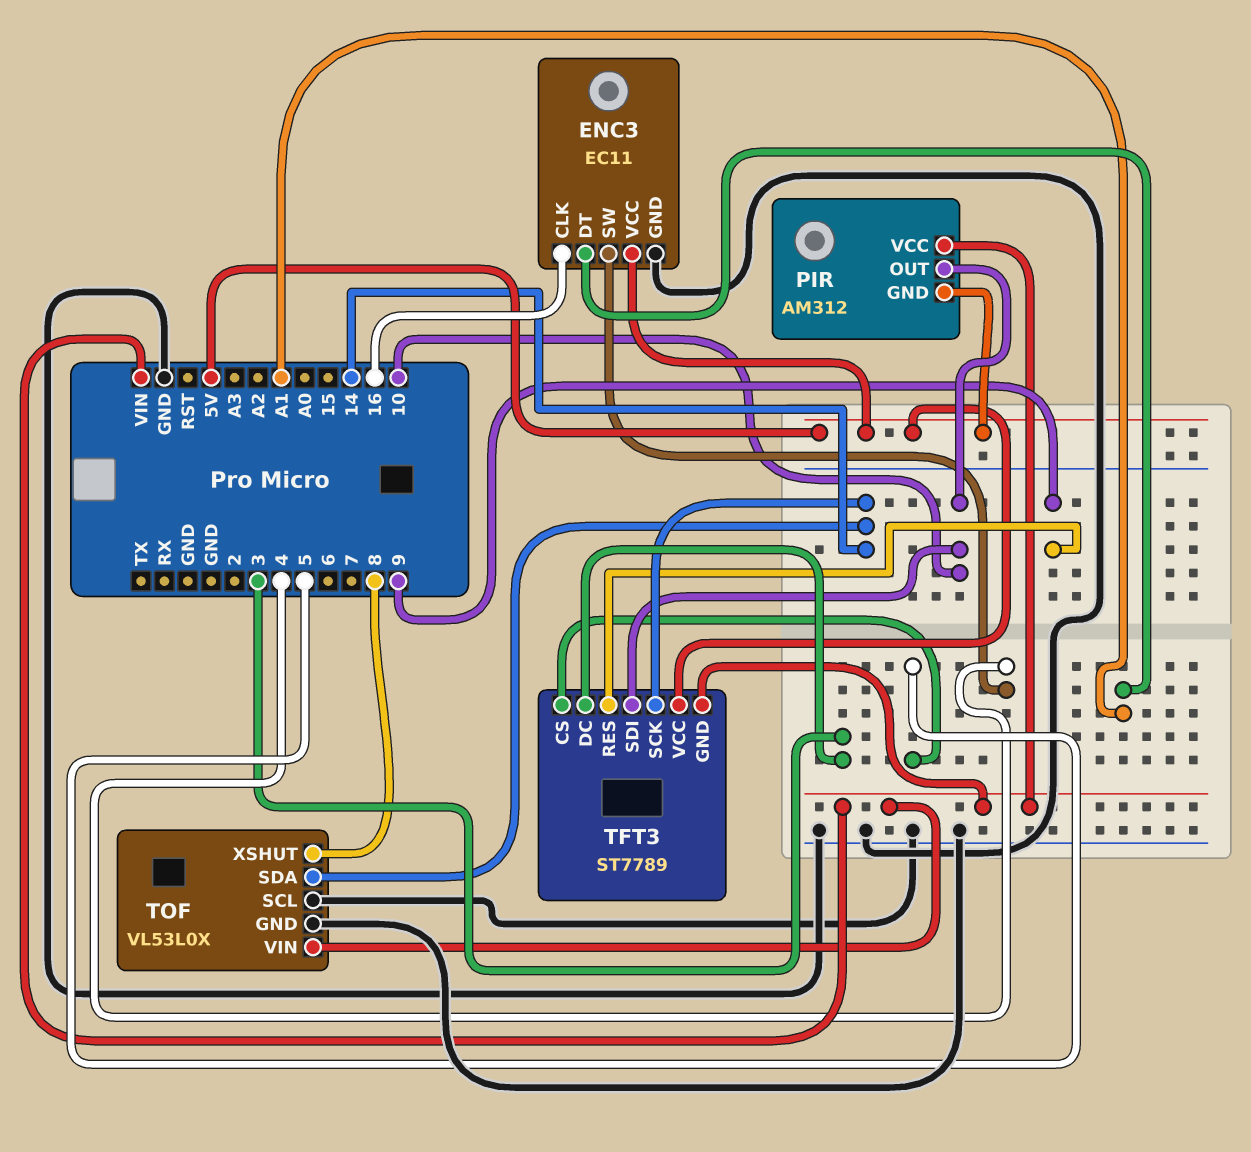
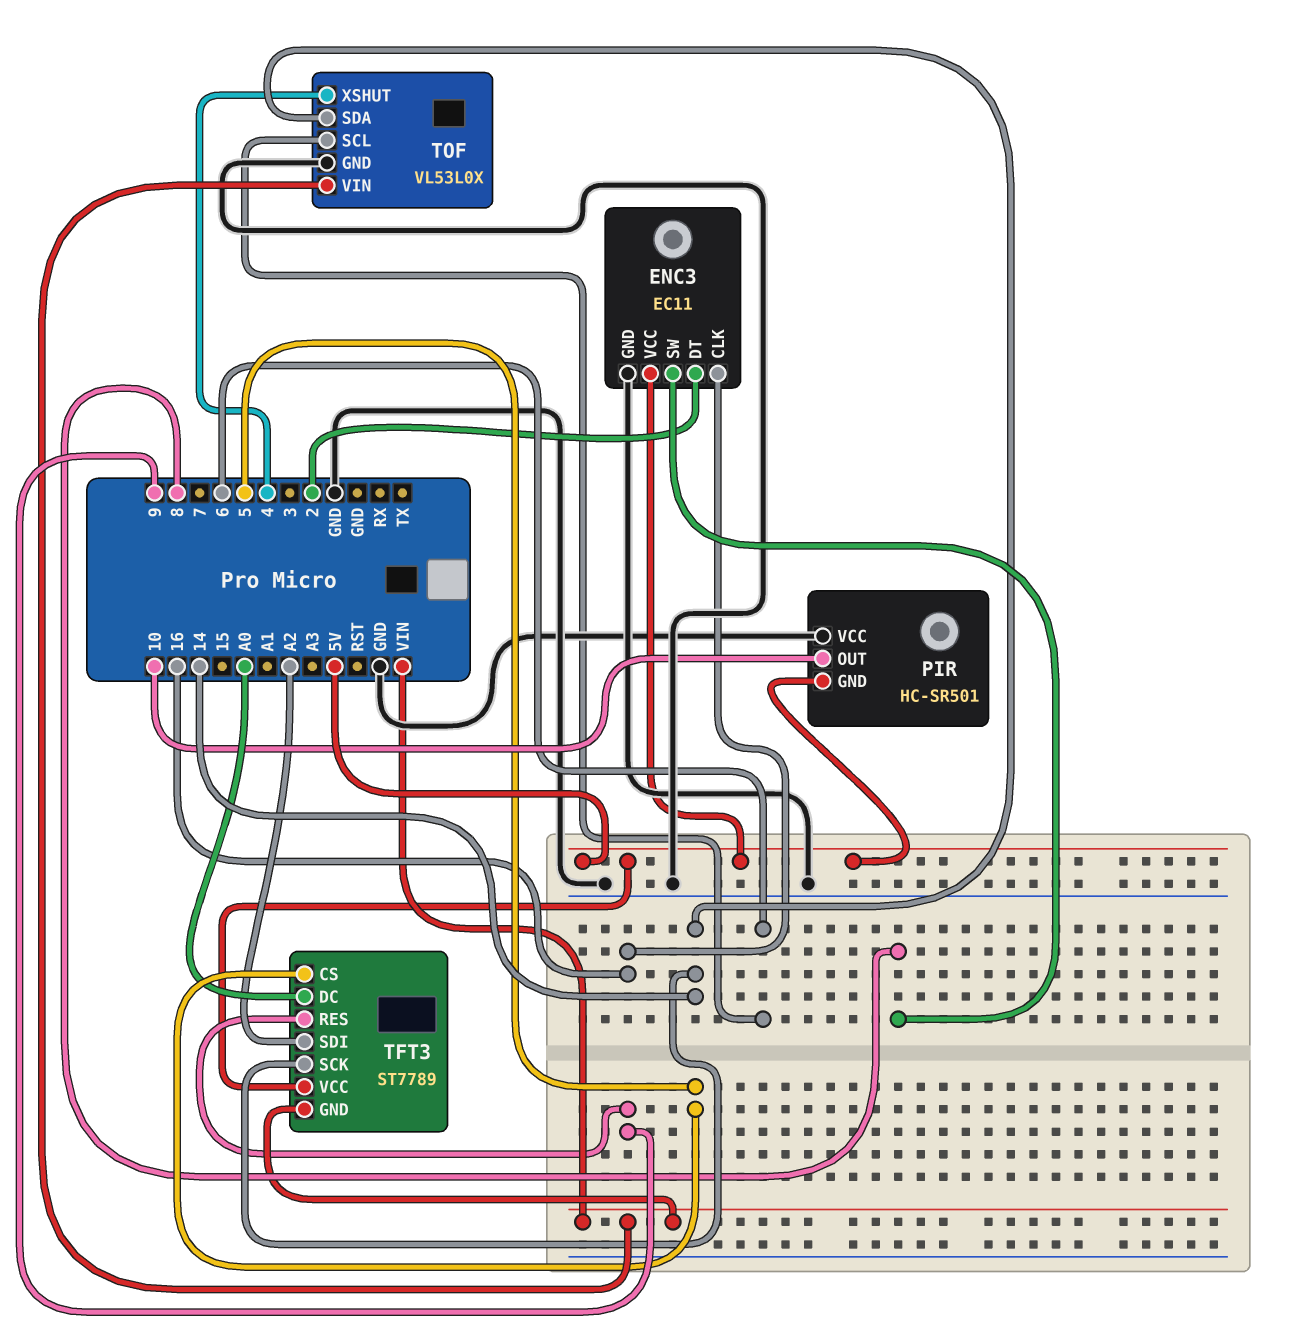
ENC3 pin DT: A1 -> 2
ENC3 pin SW: 4 -> 8
PIR: AM312 -> HC-SR501
PIR pin VCC: VIN -> GND
TFT3 pin DC: 3 -> A0
TFT3 pin SDI: 10 -> A2
TOF pin SCL: GND -> 6
TOF pin XSHUT: 8 -> 4

